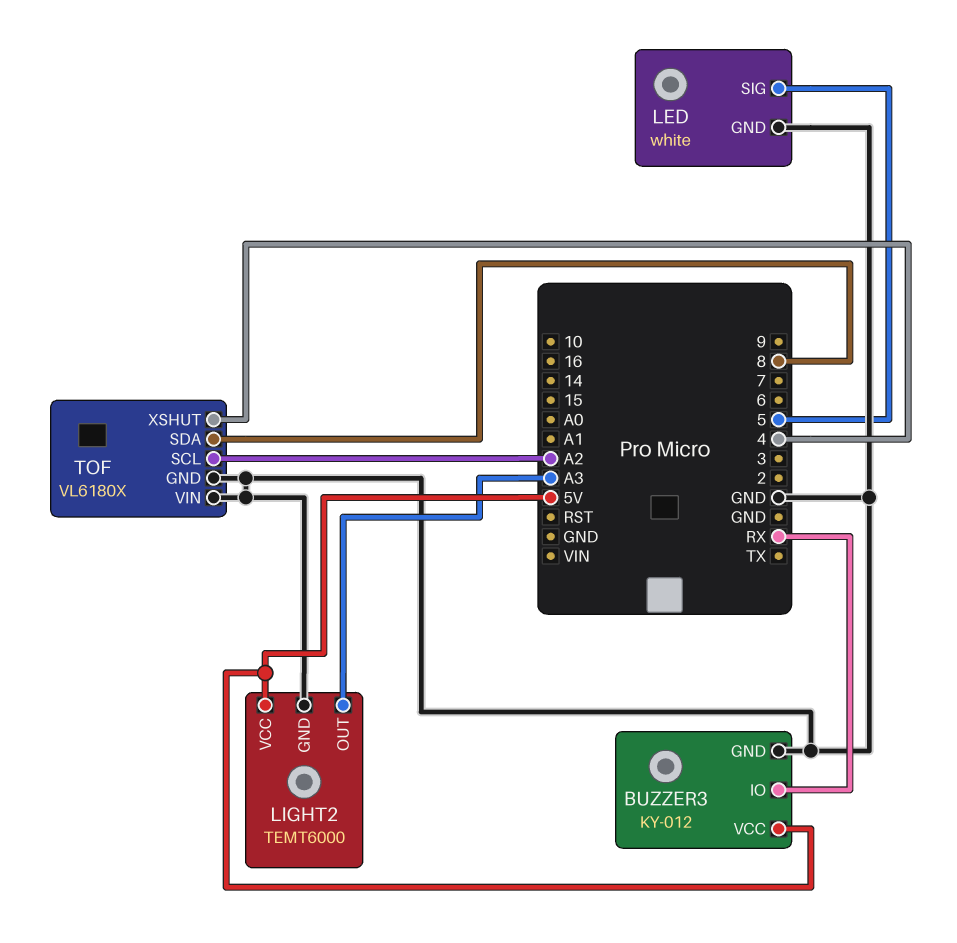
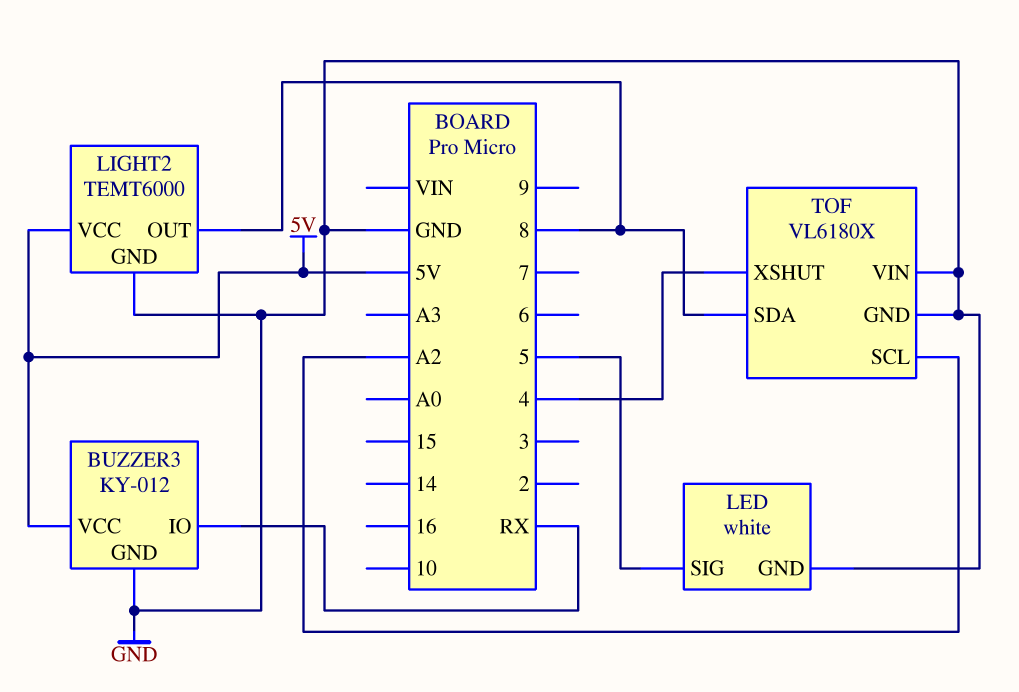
LIGHT2 pin OUT: A3 -> 8

